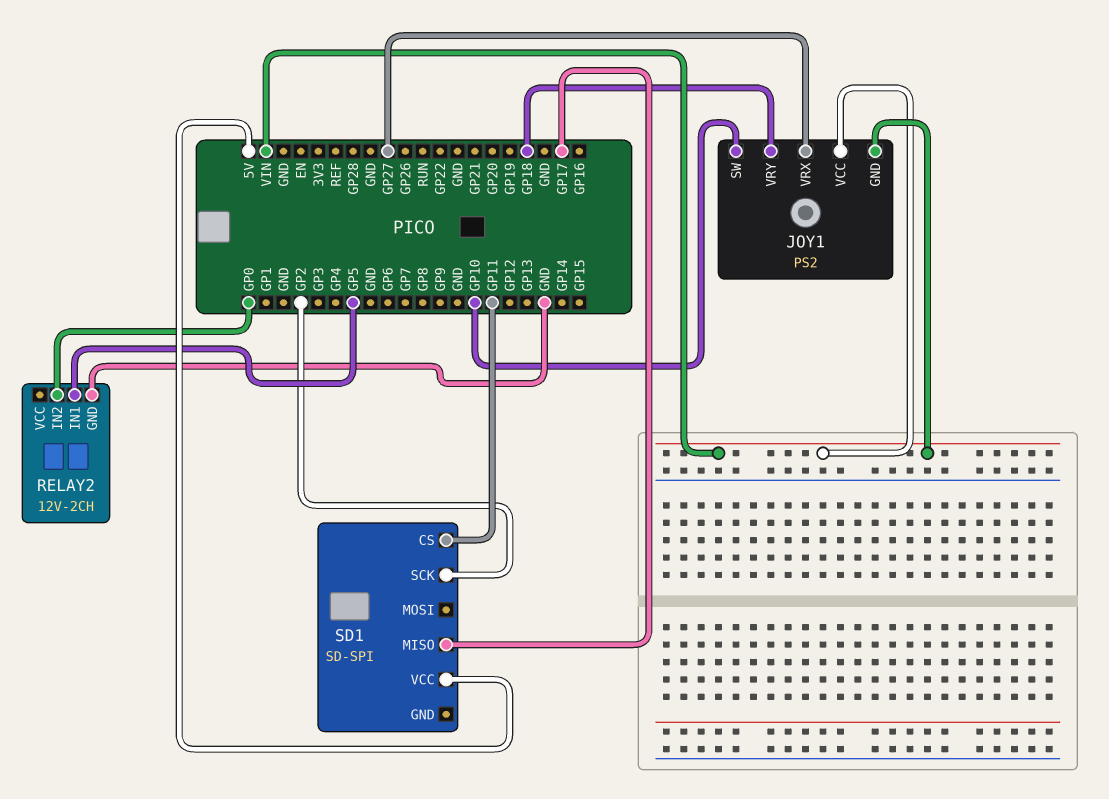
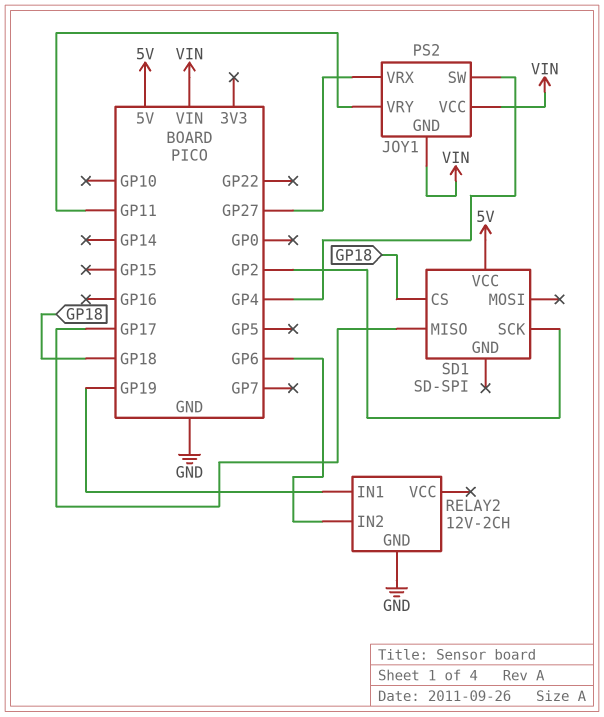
JOY1 pin SW: GP10 -> GP4
JOY1 pin VRY: GP18 -> GP11
RELAY2 pin IN1: GP5 -> GP19
RELAY2 pin IN2: GP0 -> GP6
SD1 pin CS: GP11 -> GP18

